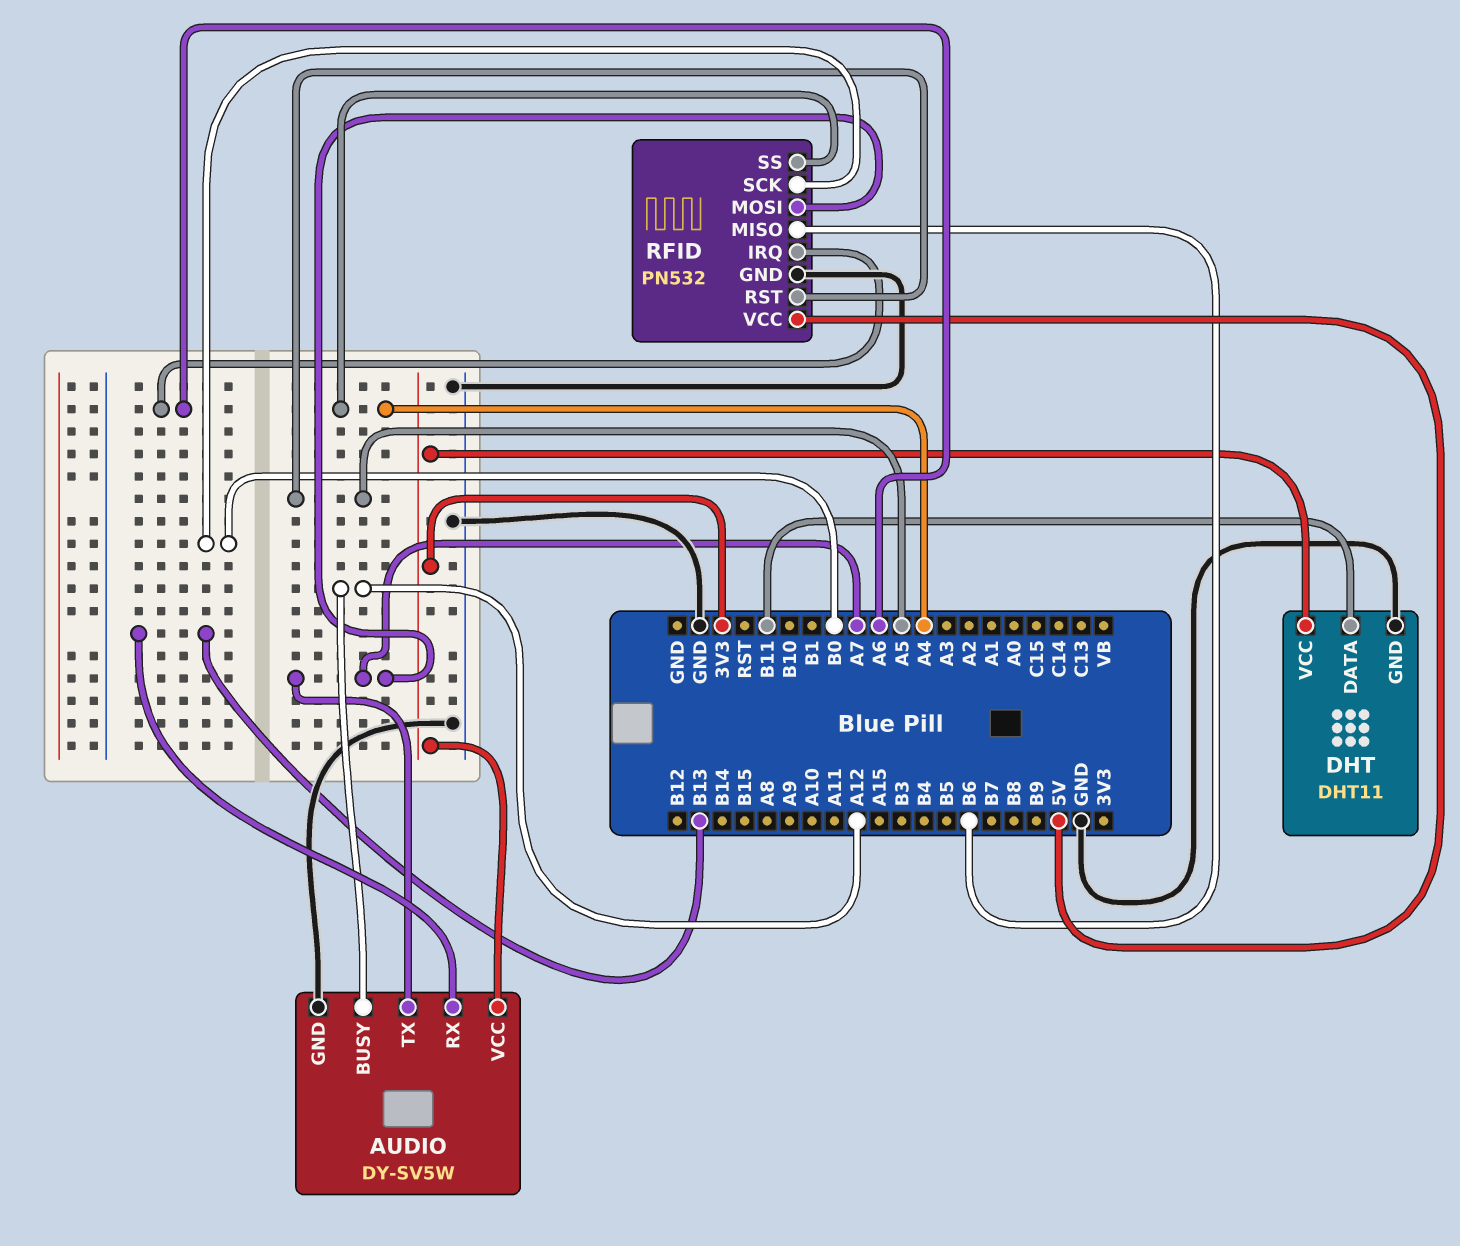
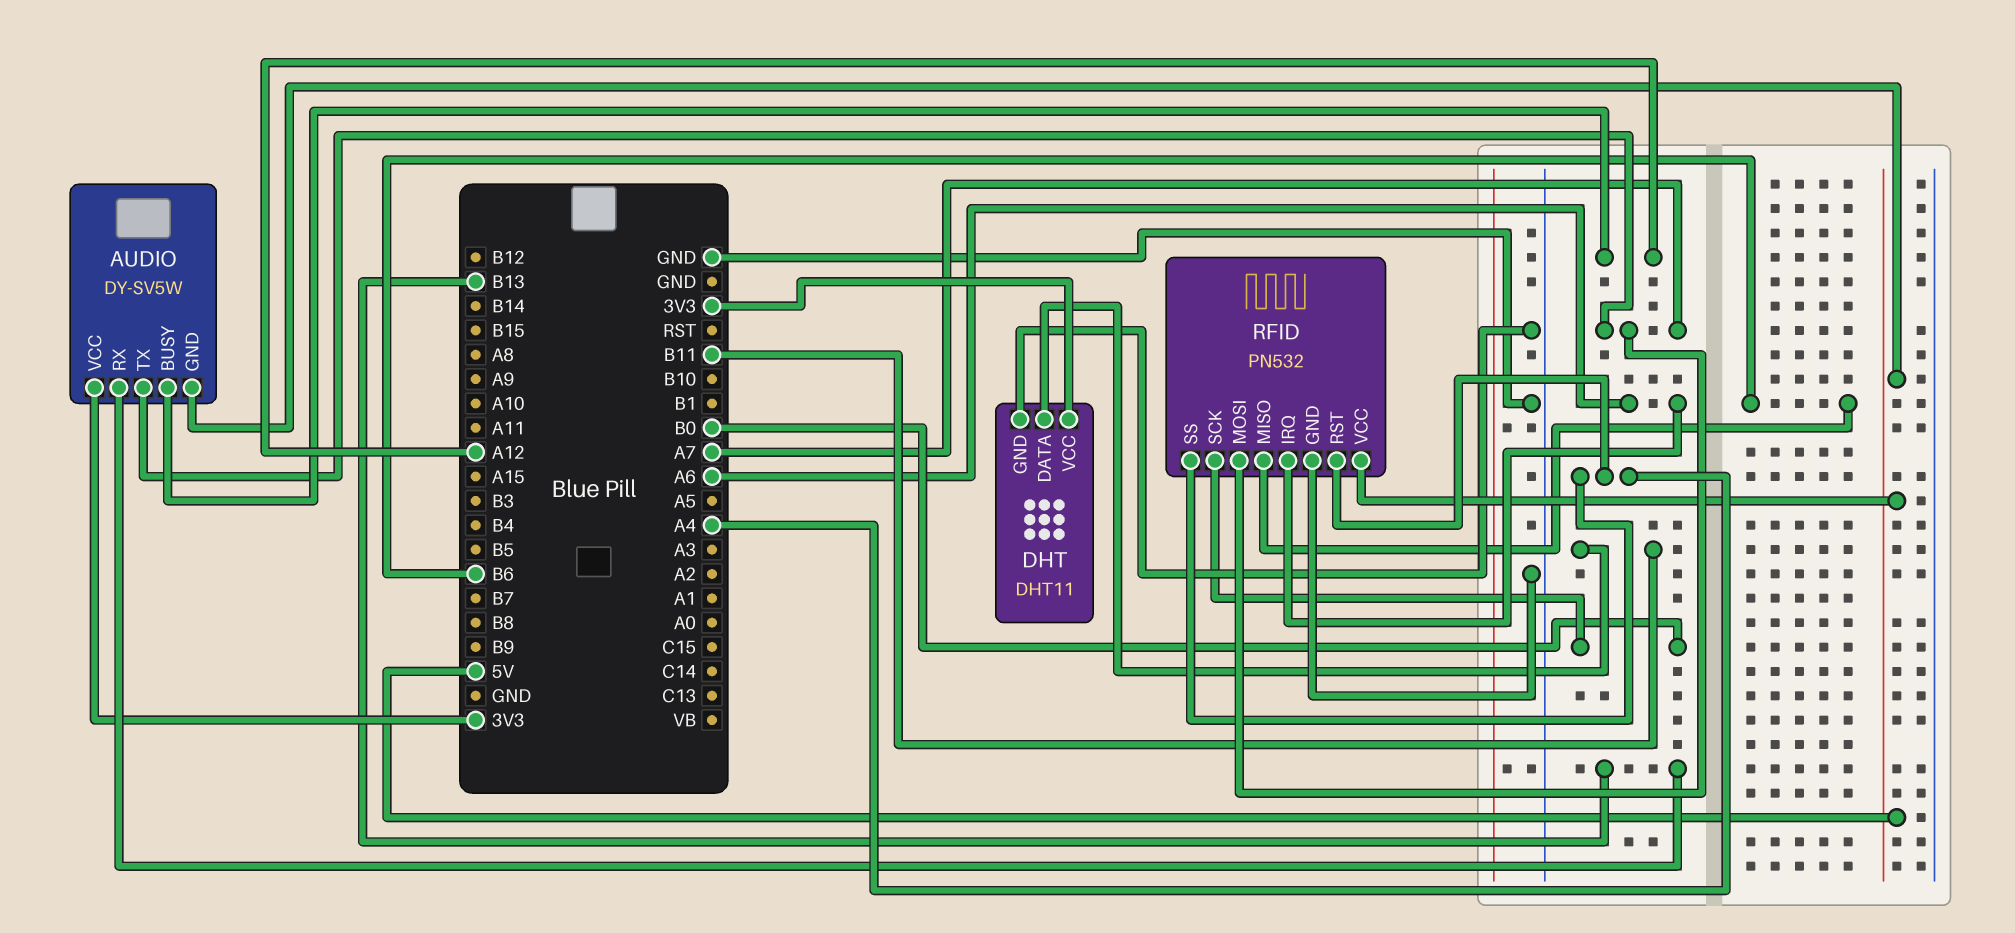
AUDIO pin GND: GND -> 5V
RFID pin RST: A5 -> A4

